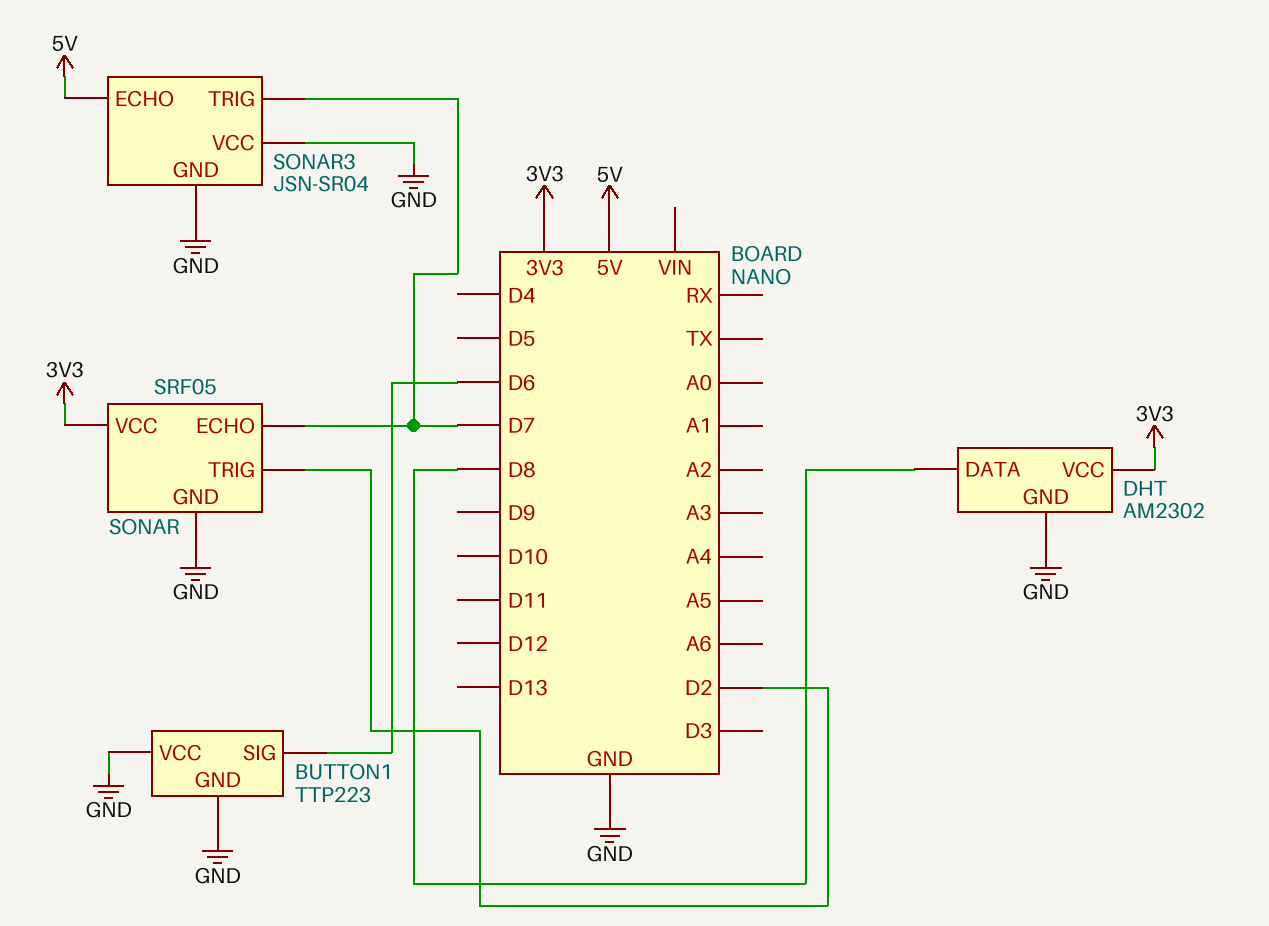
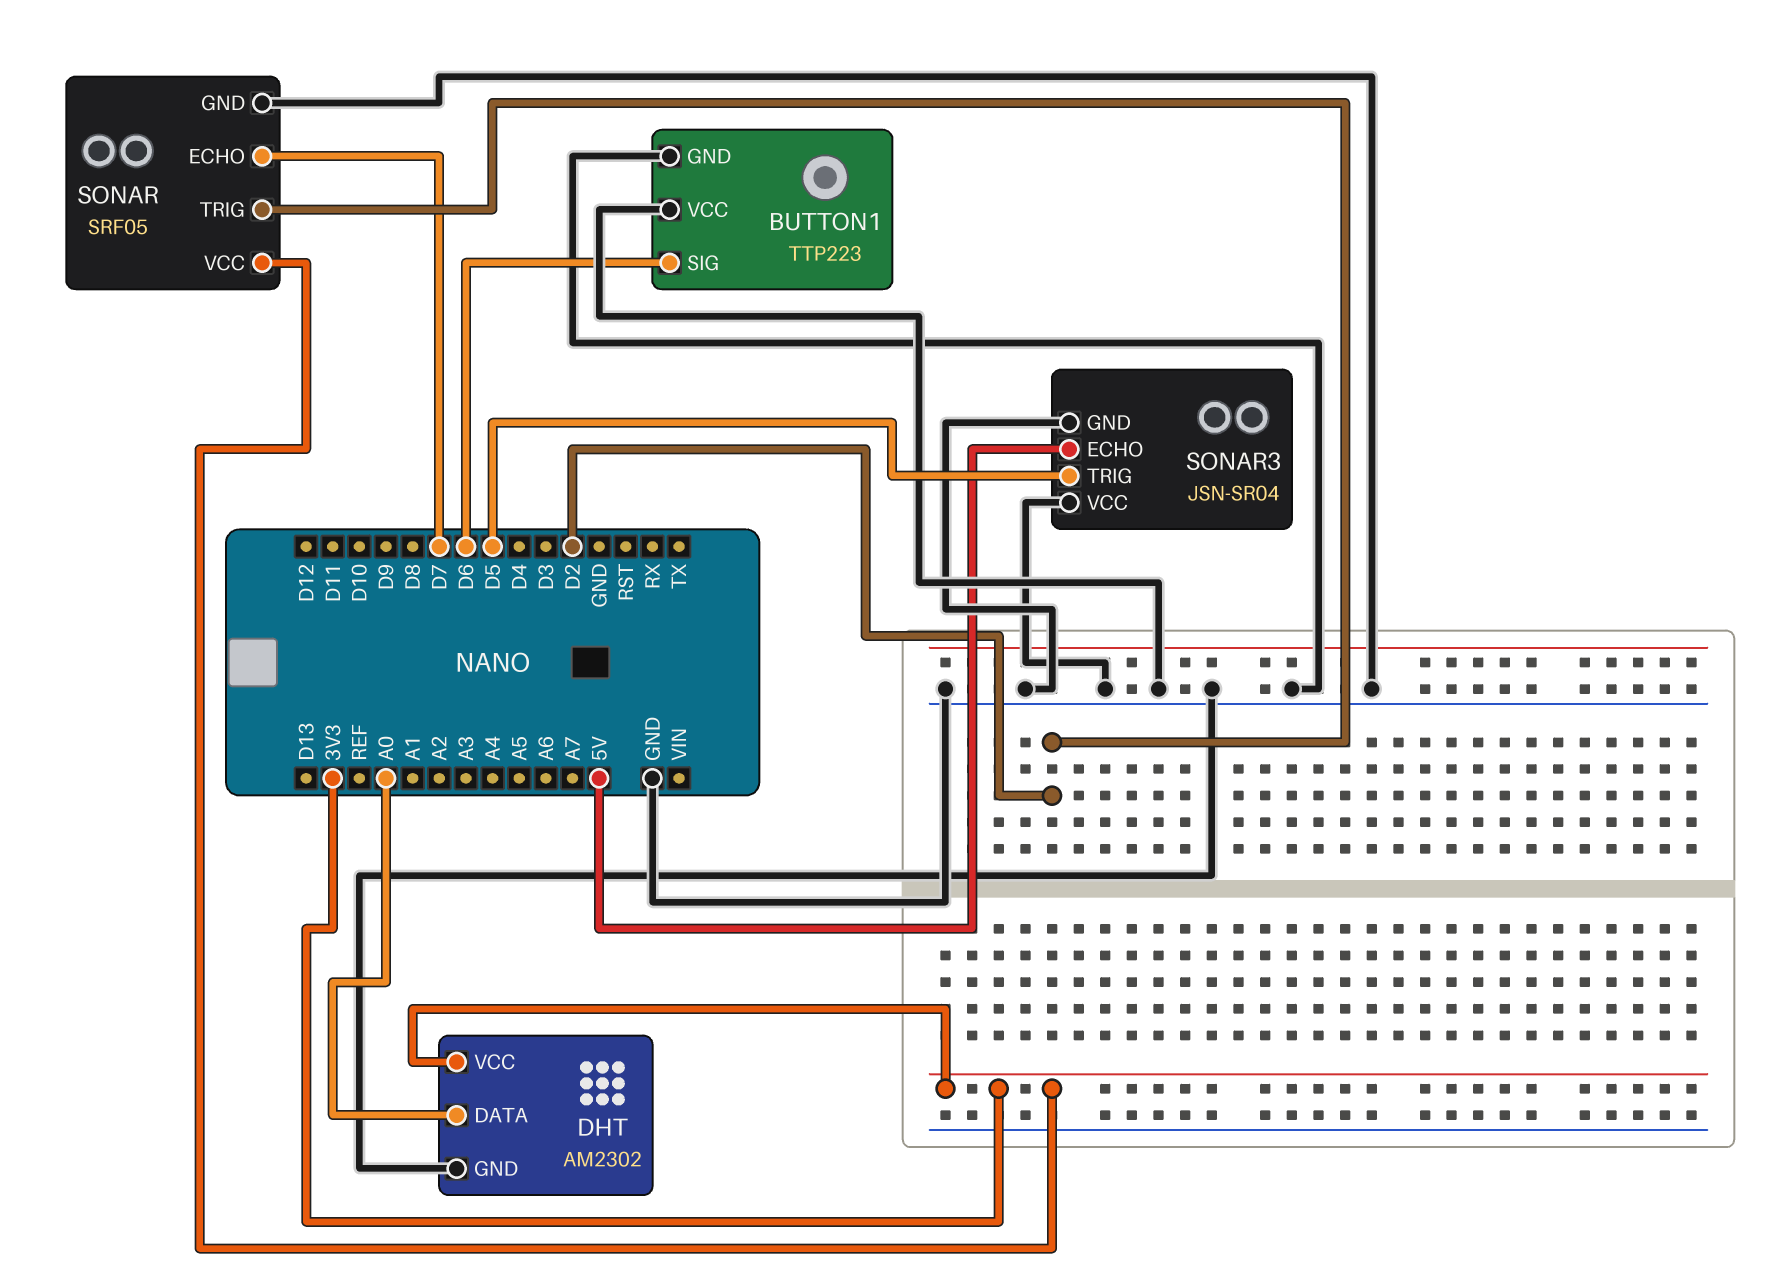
DHT pin DATA: D8 -> A0
SONAR3 pin TRIG: D7 -> D5

